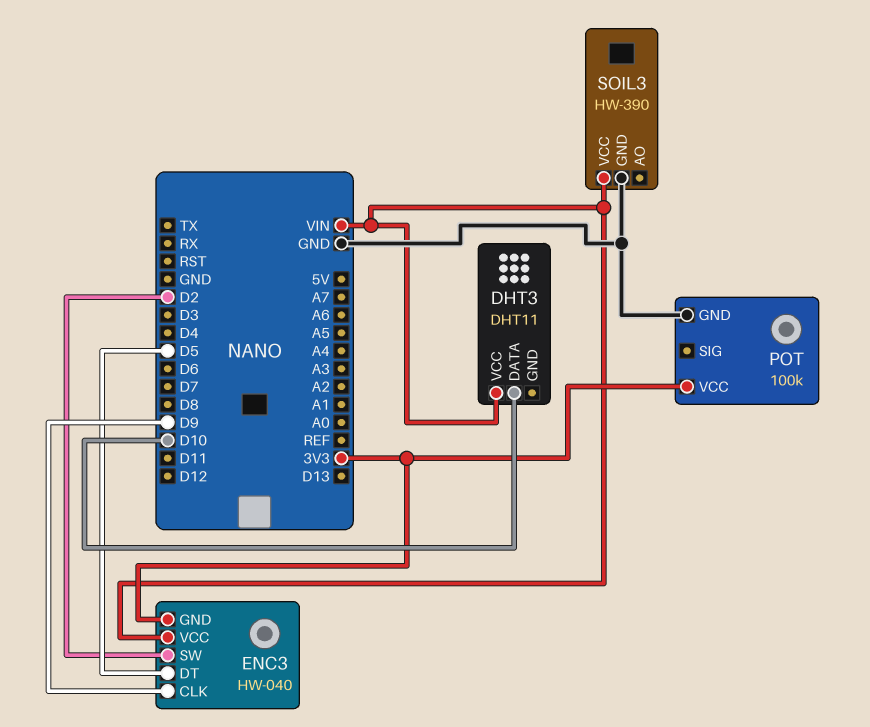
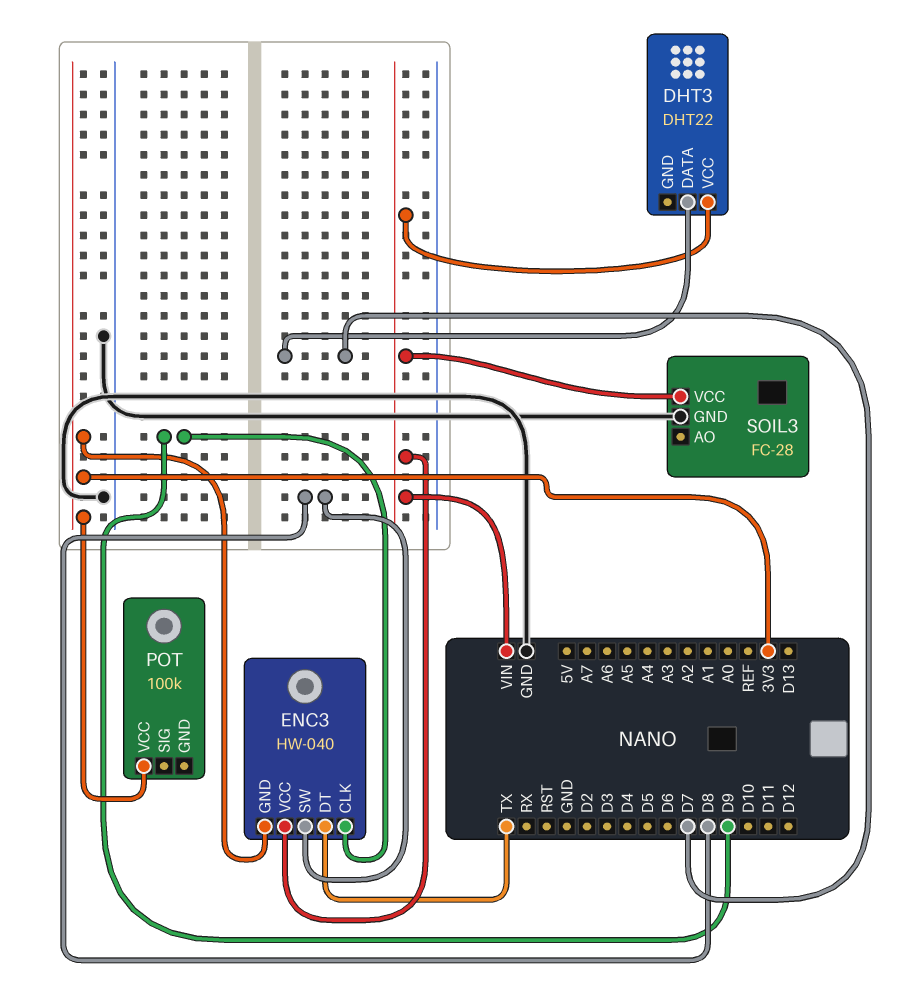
DHT3: DHT11 -> DHT22
DHT3 pin DATA: D10 -> D7
ENC3 pin DT: D5 -> TX
ENC3 pin SW: D2 -> D8
POT pin GND: GND -> none
SOIL3: HW-390 -> FC-28

